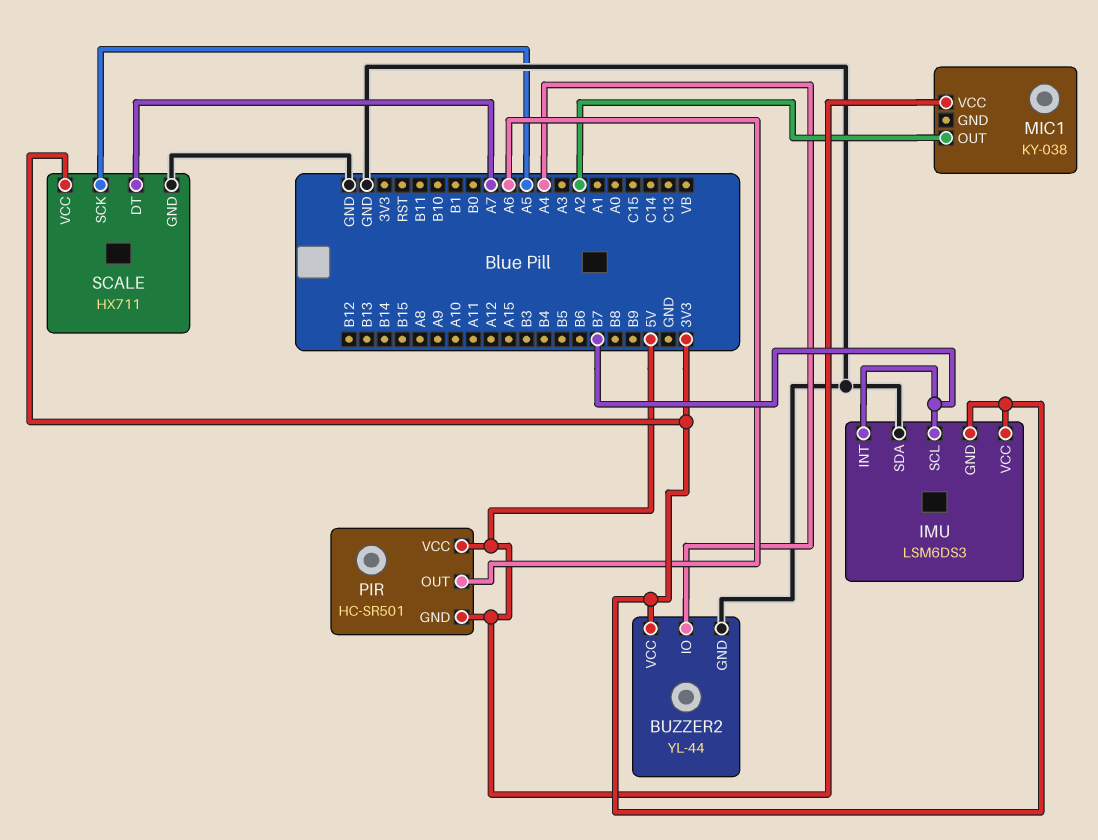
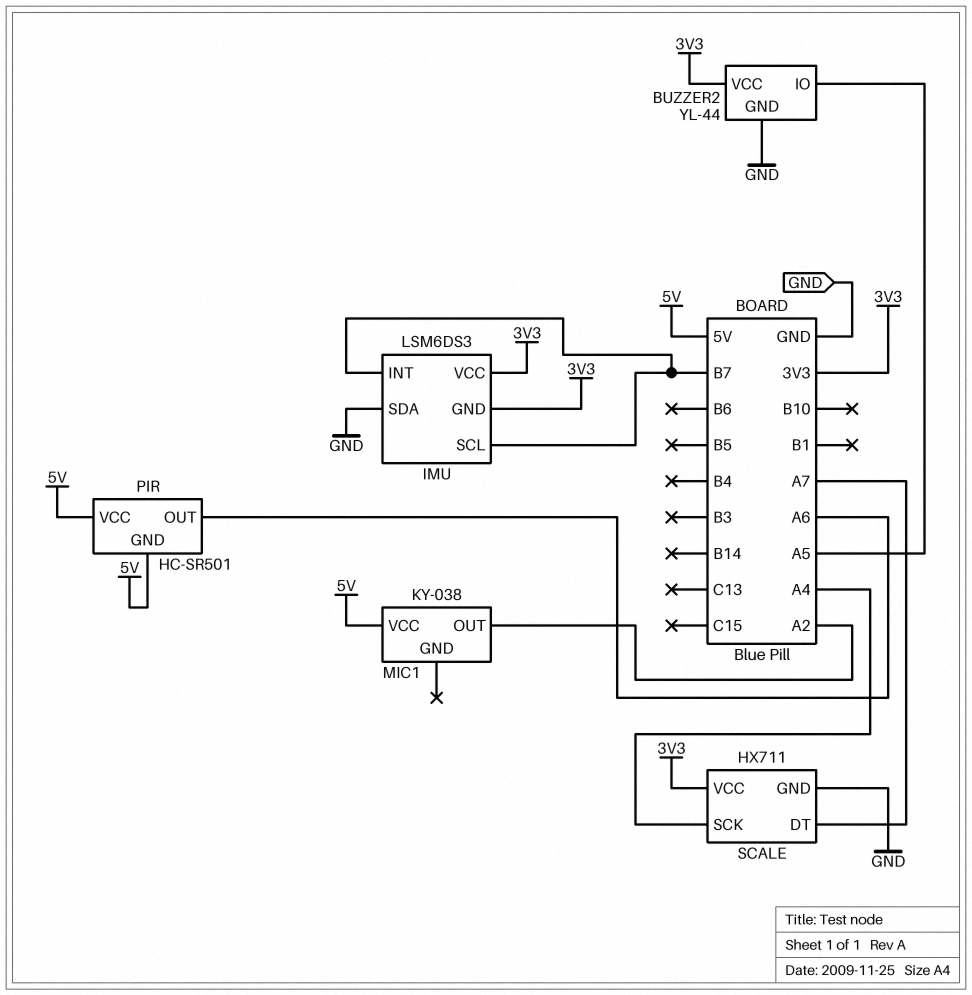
BUZZER2 pin IO: A4 -> A5
SCALE pin SCK: A5 -> A4

